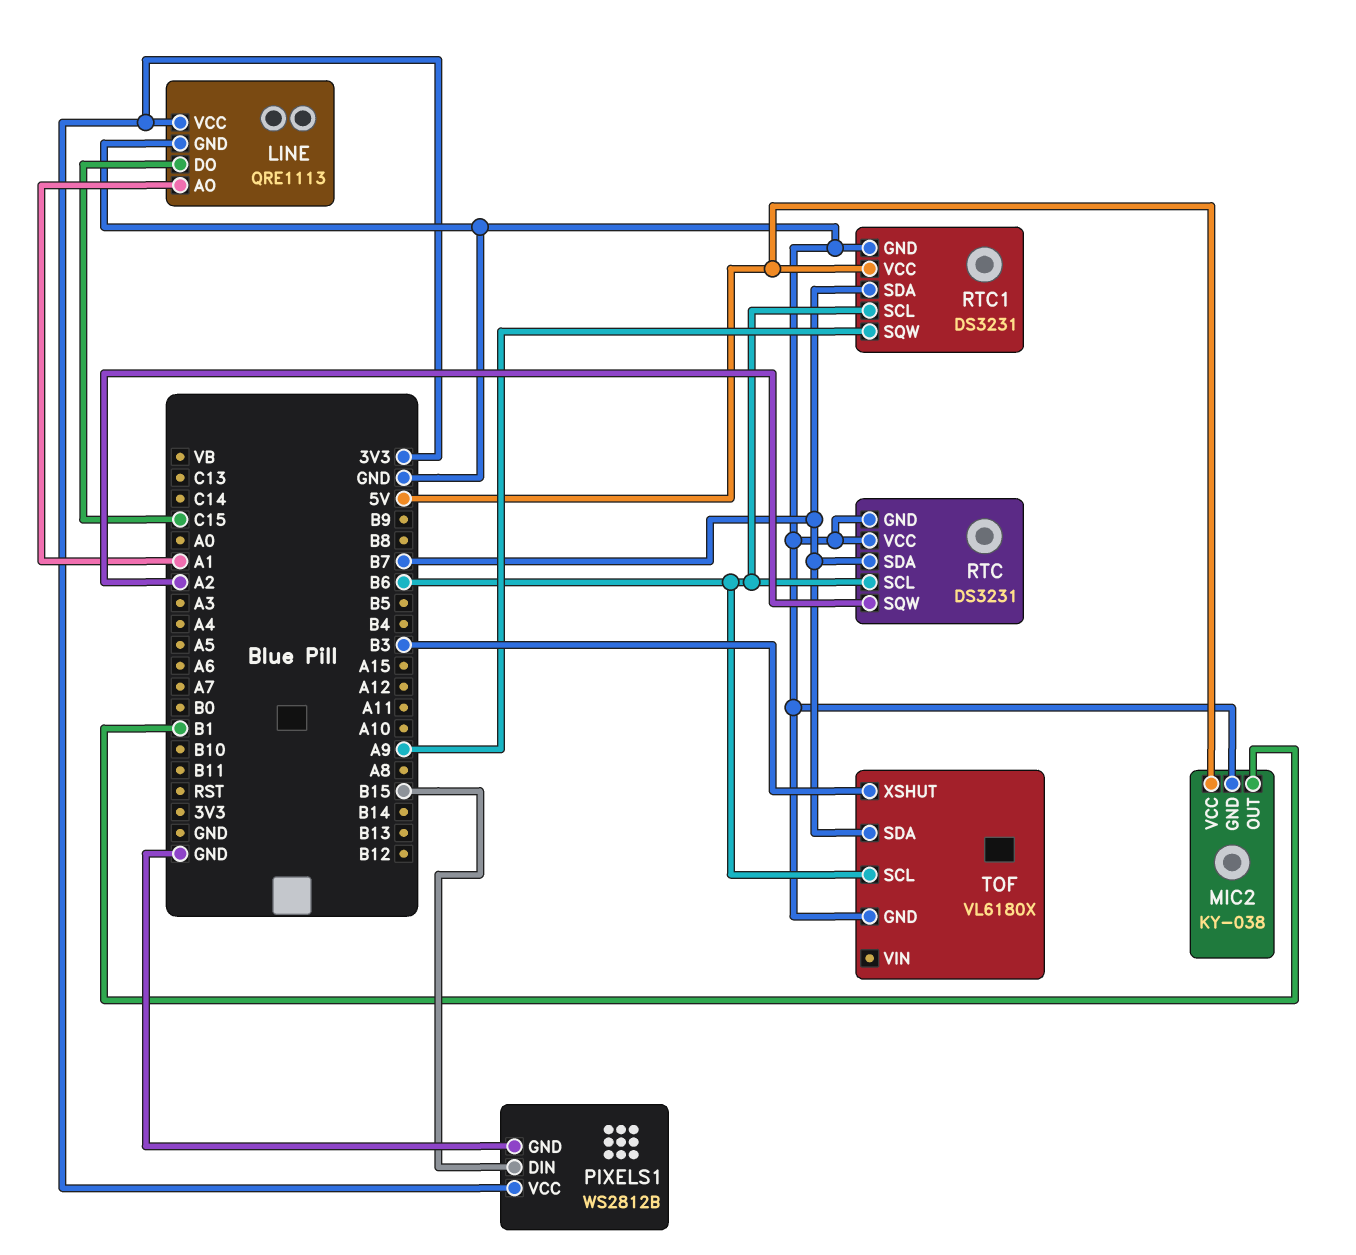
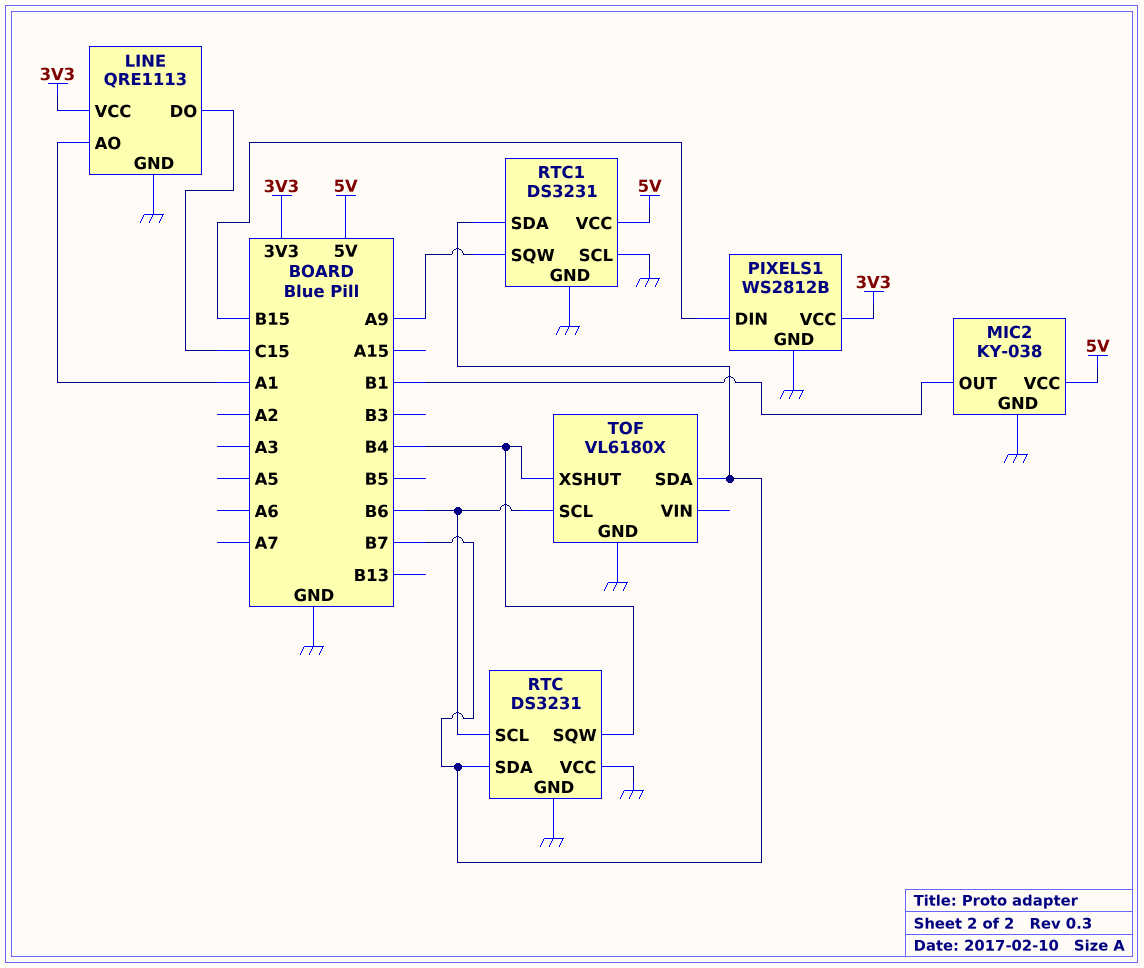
RTC pin SQW: A2 -> B4
RTC1 pin SCL: B6 -> GND
TOF pin XSHUT: B3 -> B4

